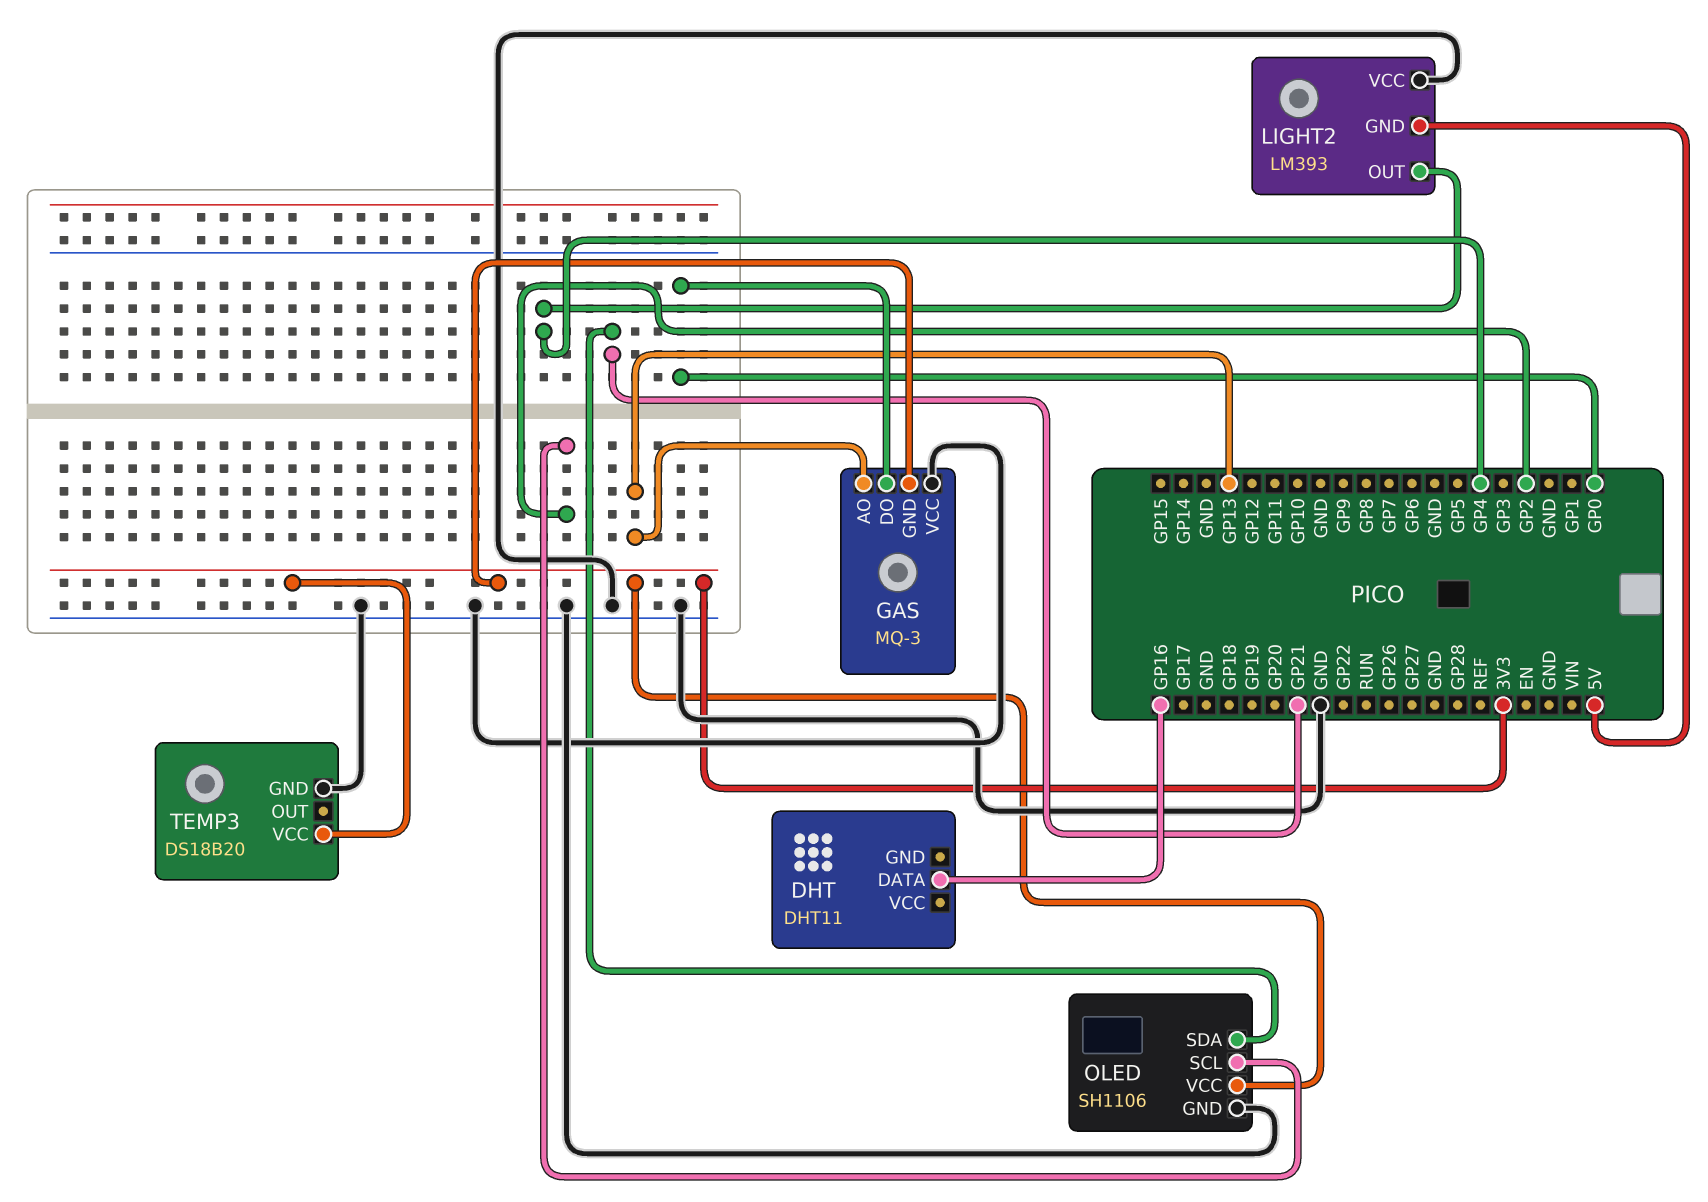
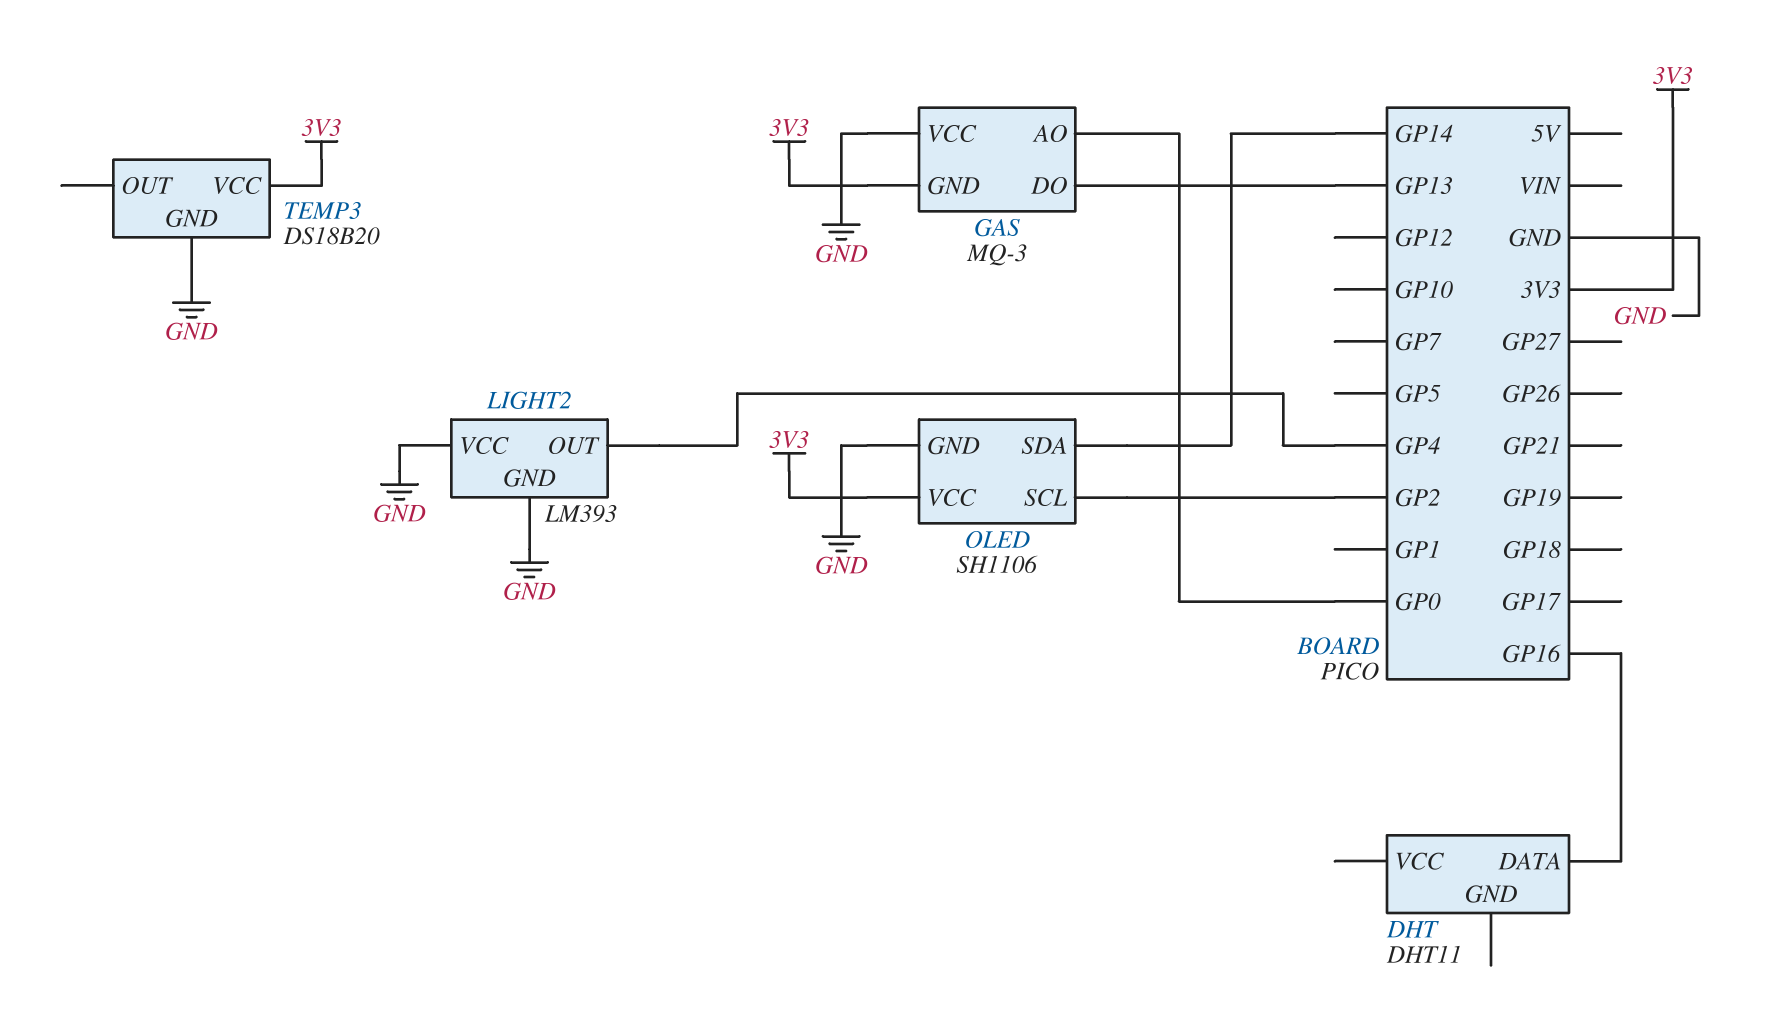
GAS pin AO: GP13 -> GP0
GAS pin DO: GP0 -> GP13
LIGHT2 pin GND: 5V -> GND
OLED pin SDA: GP21 -> GP14

